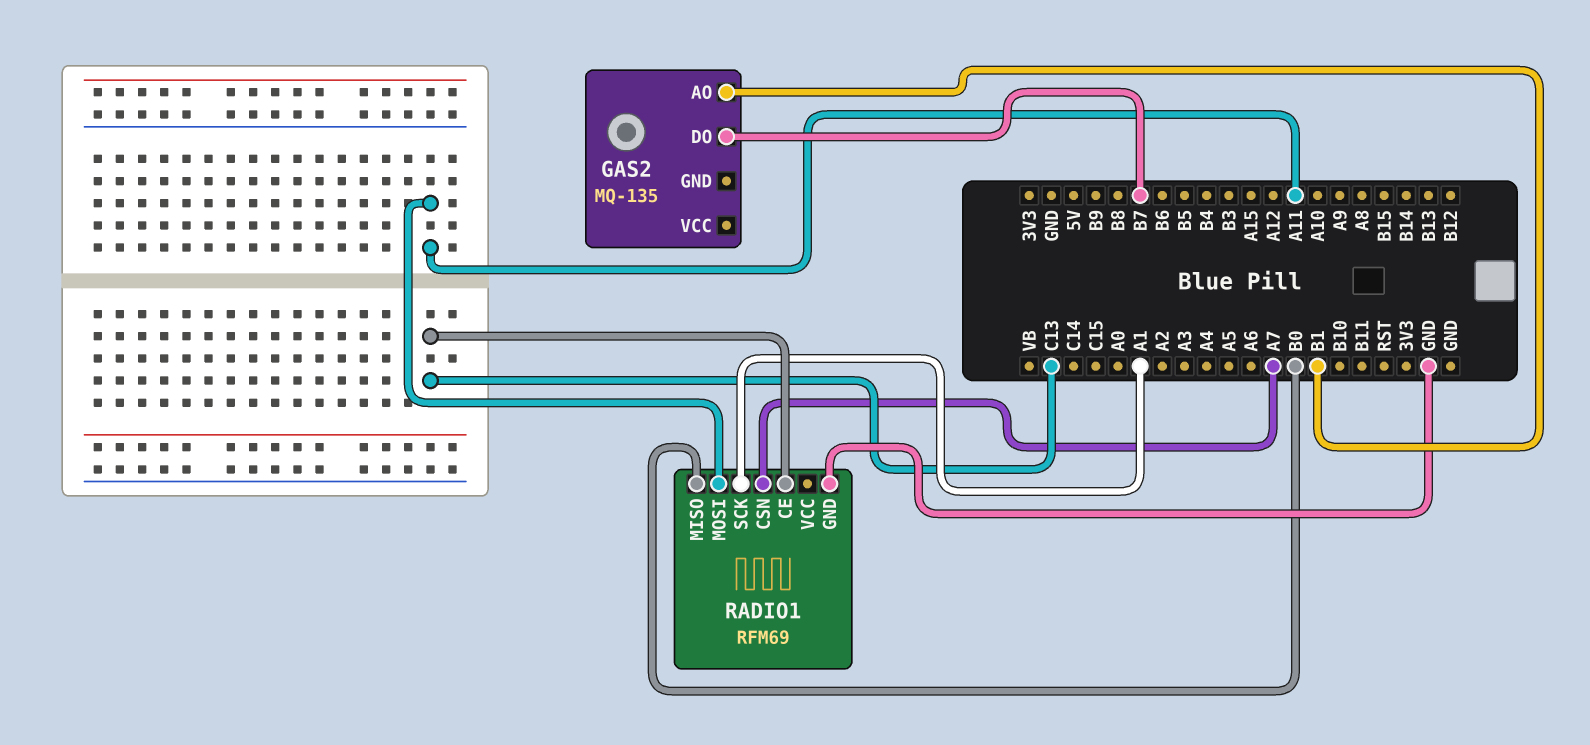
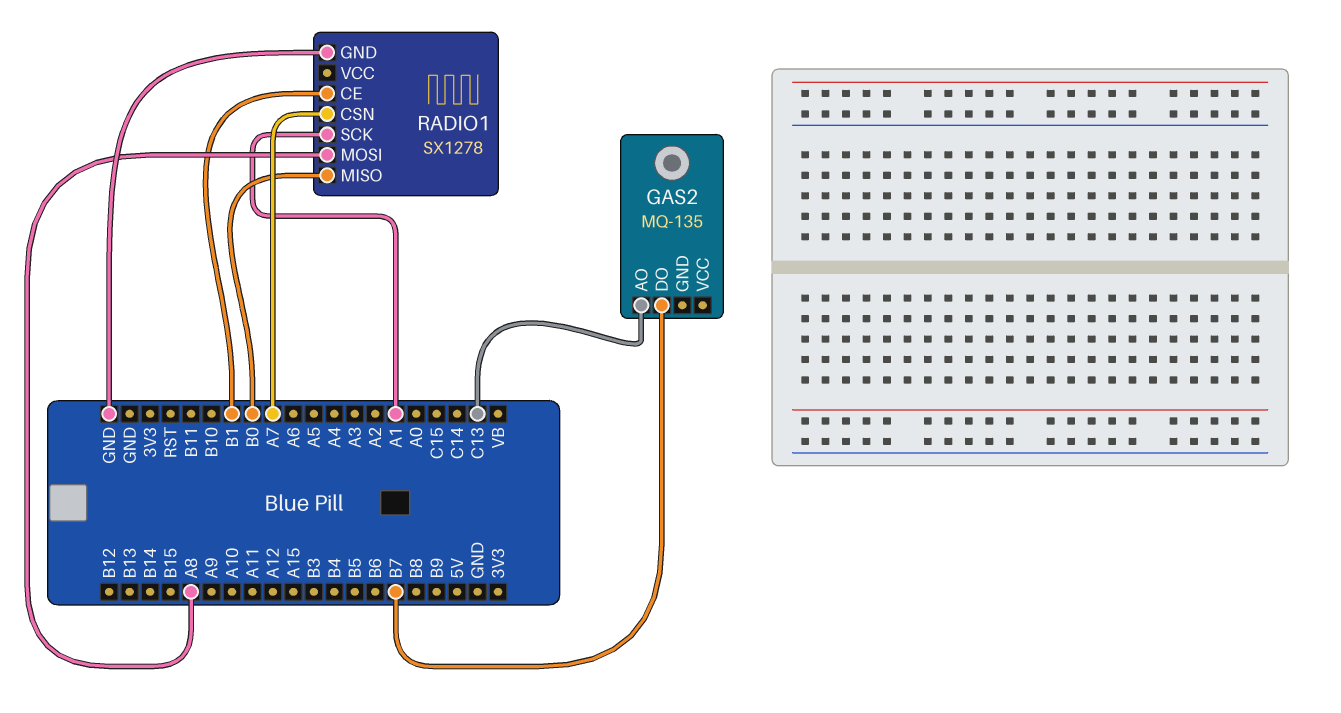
GAS2 pin AO: B1 -> C13
RADIO1: RFM69 -> SX1278
RADIO1 pin CE: C13 -> B1
RADIO1 pin MOSI: A11 -> A8

